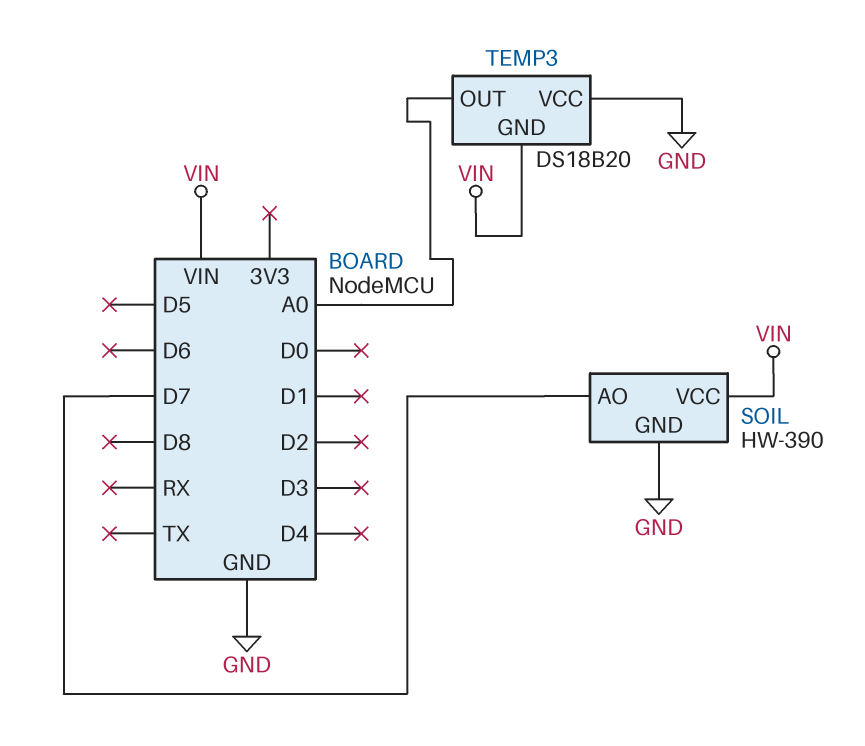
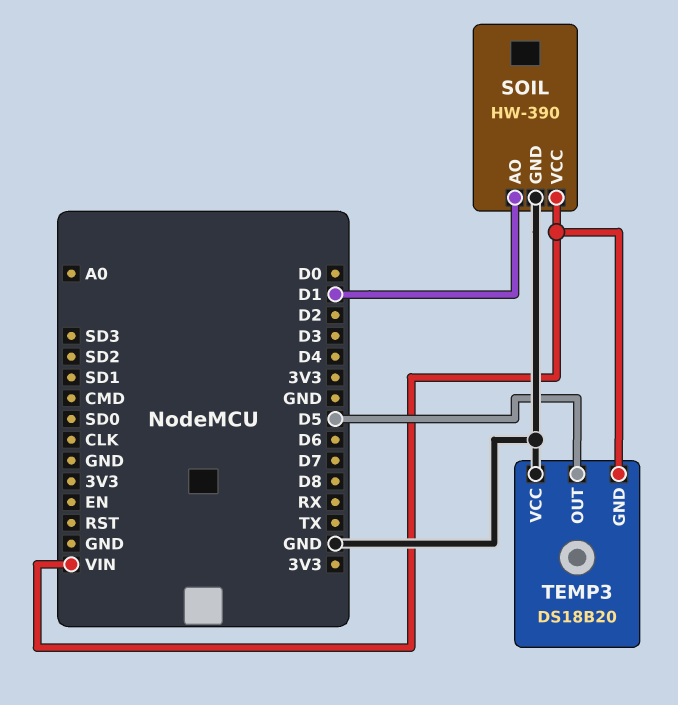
SOIL pin AO: D7 -> D1
TEMP3 pin OUT: A0 -> D5

